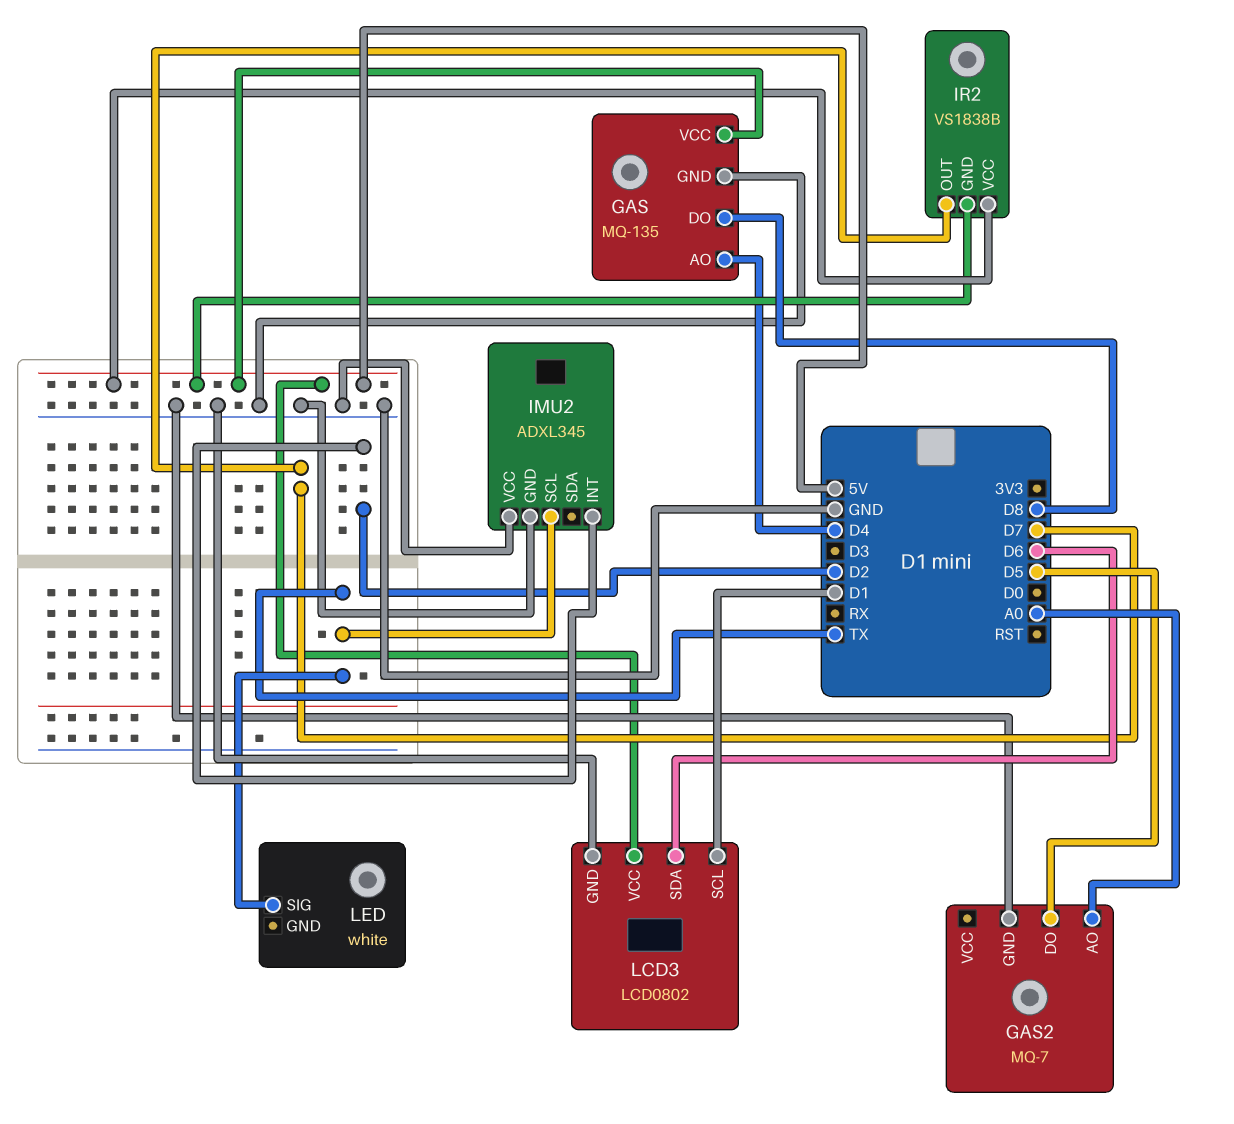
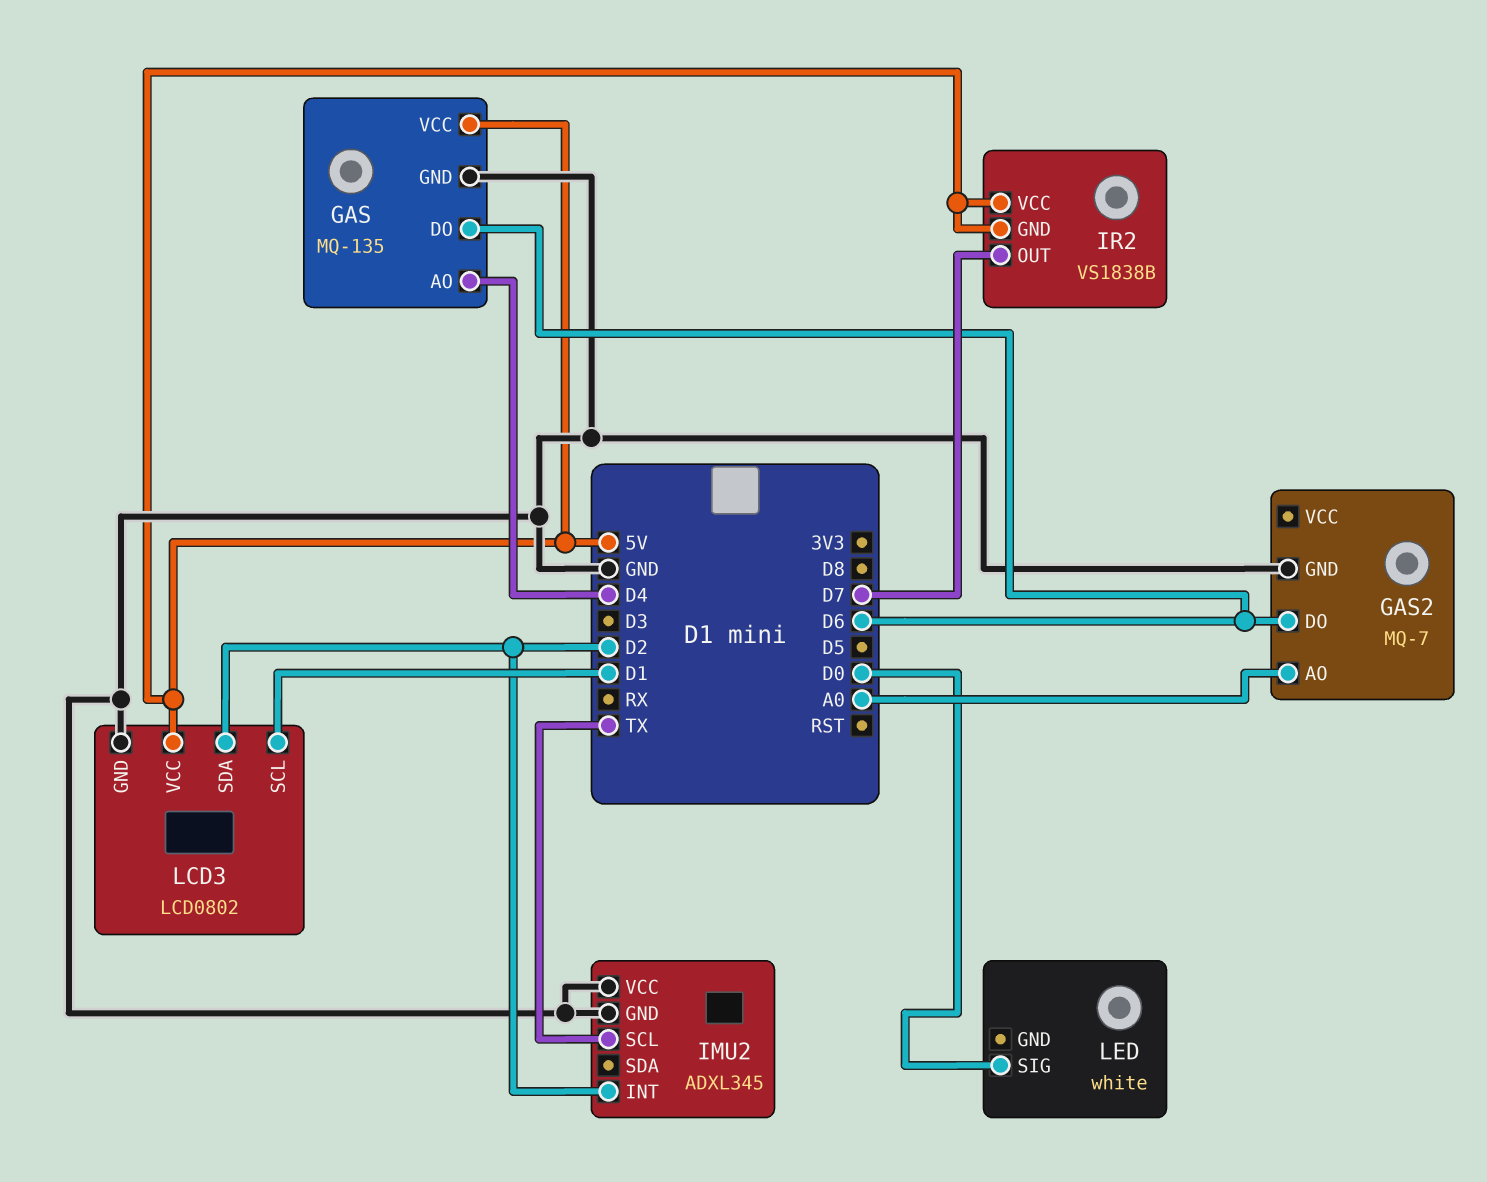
GAS pin DO: D8 -> D6
GAS2 pin DO: D5 -> D6
LCD3 pin SDA: D6 -> D2
LED pin SIG: TX -> D0

